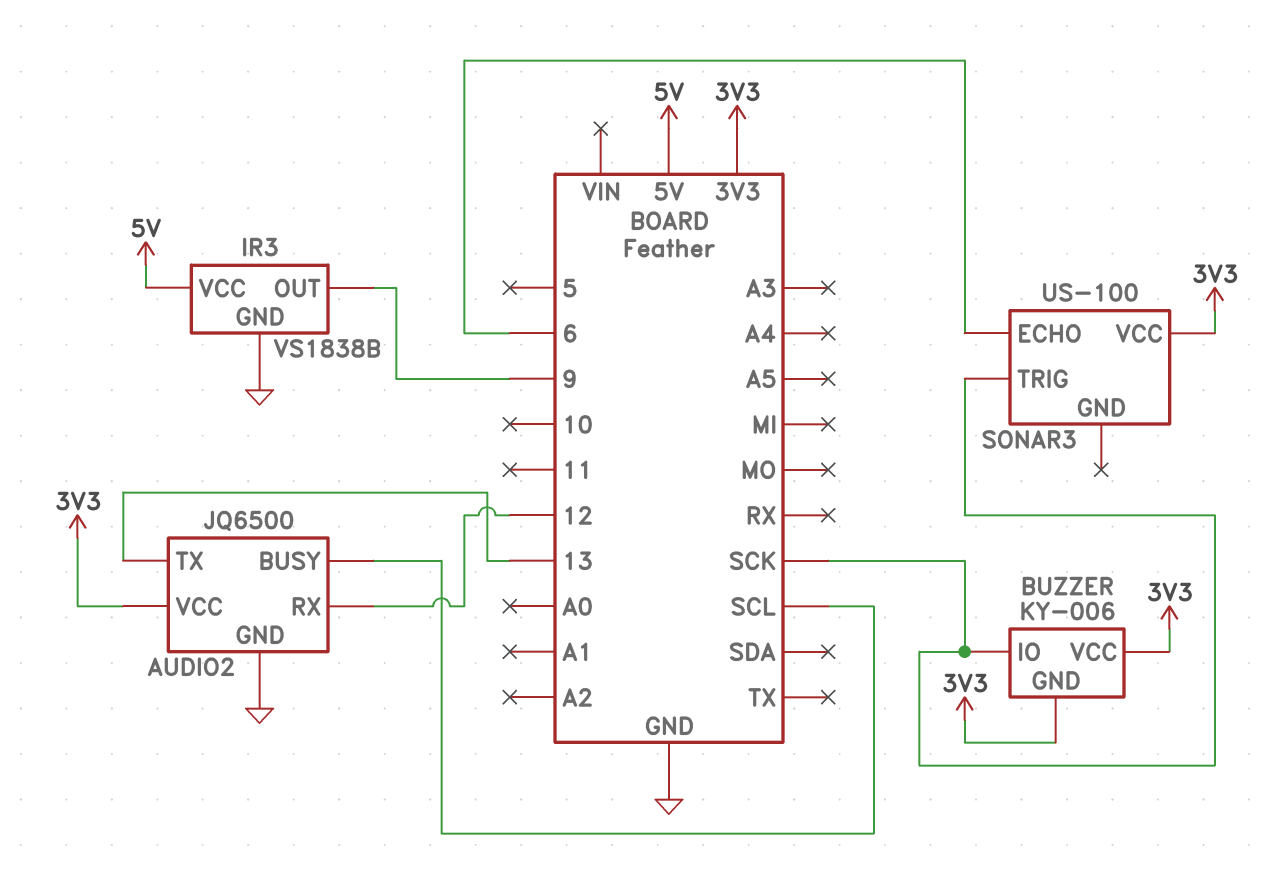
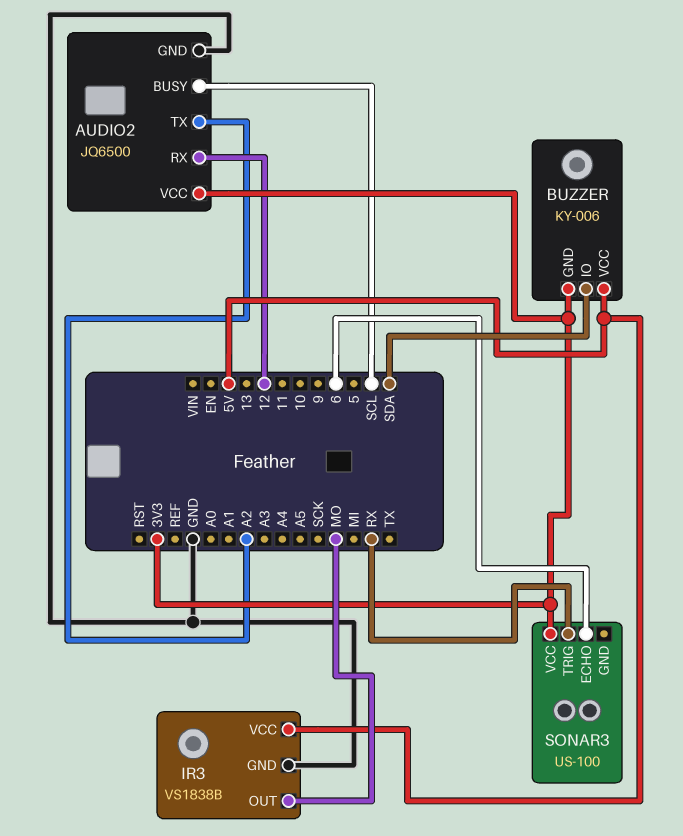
AUDIO2 pin TX: 13 -> A2
BUZZER pin IO: SCK -> SDA
BUZZER pin VCC: 3V3 -> 5V
IR3 pin OUT: 9 -> MO
SONAR3 pin TRIG: SCK -> RX

